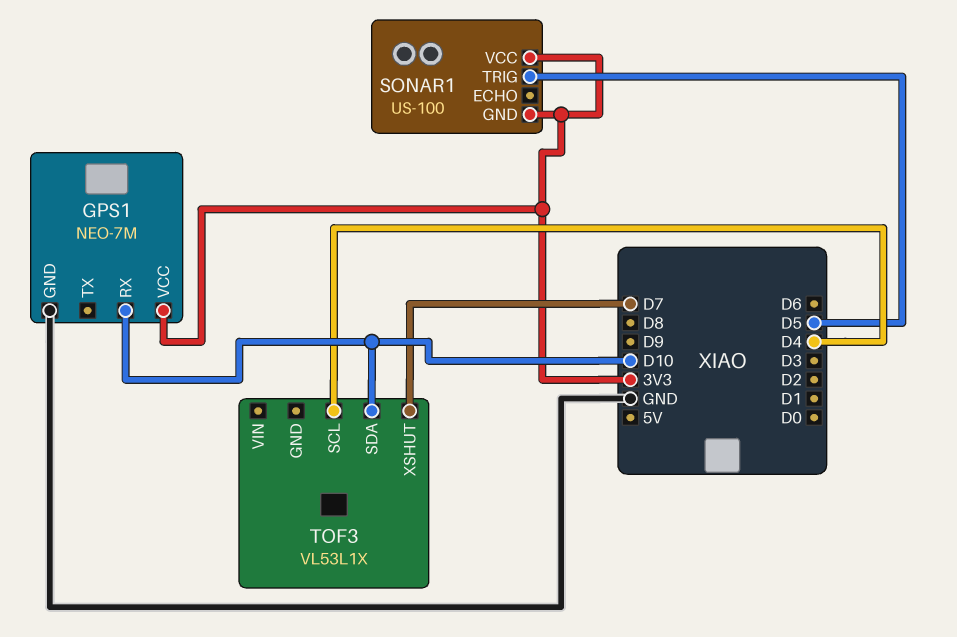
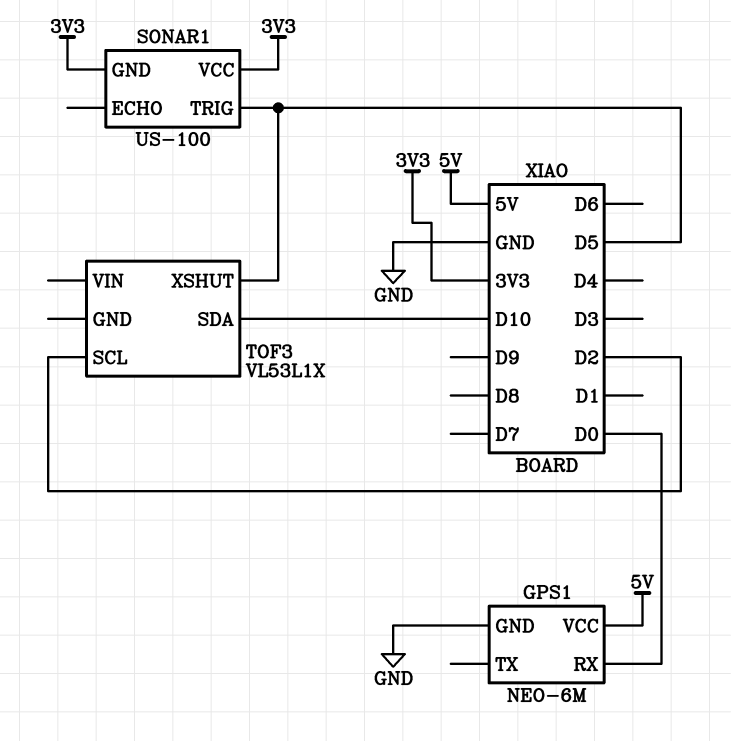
GPS1: NEO-7M -> NEO-6M
GPS1 pin RX: D10 -> D0
GPS1 pin VCC: 3V3 -> 5V
TOF3 pin SCL: D4 -> D2
TOF3 pin XSHUT: D7 -> D5

